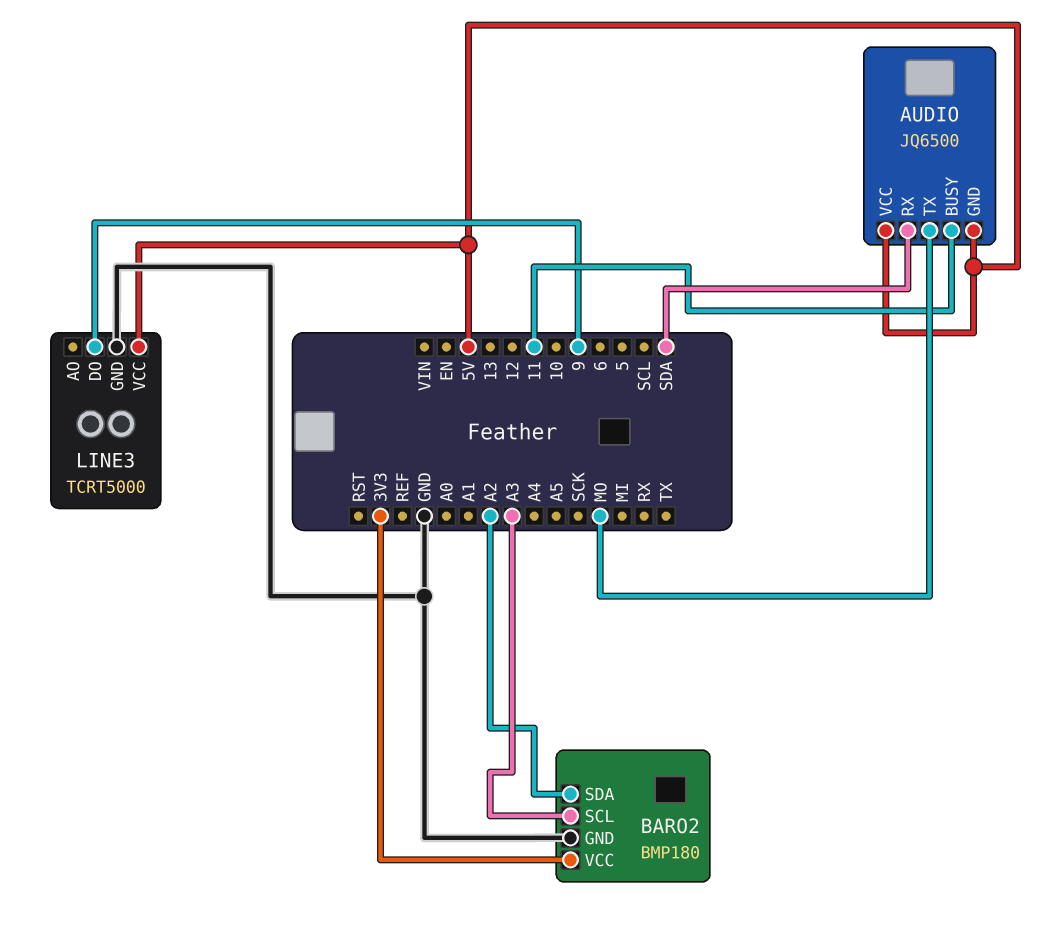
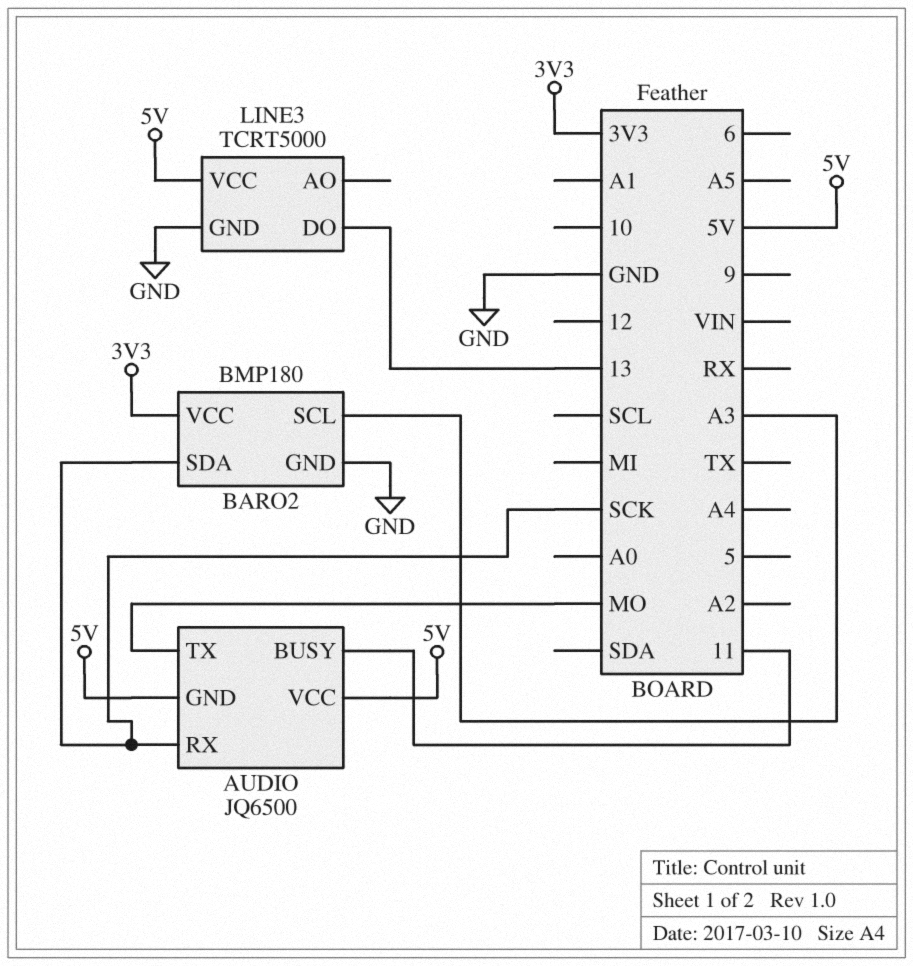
AUDIO pin RX: SDA -> SCK
BARO2 pin SDA: A2 -> SCK
LINE3 pin DO: 9 -> 13

